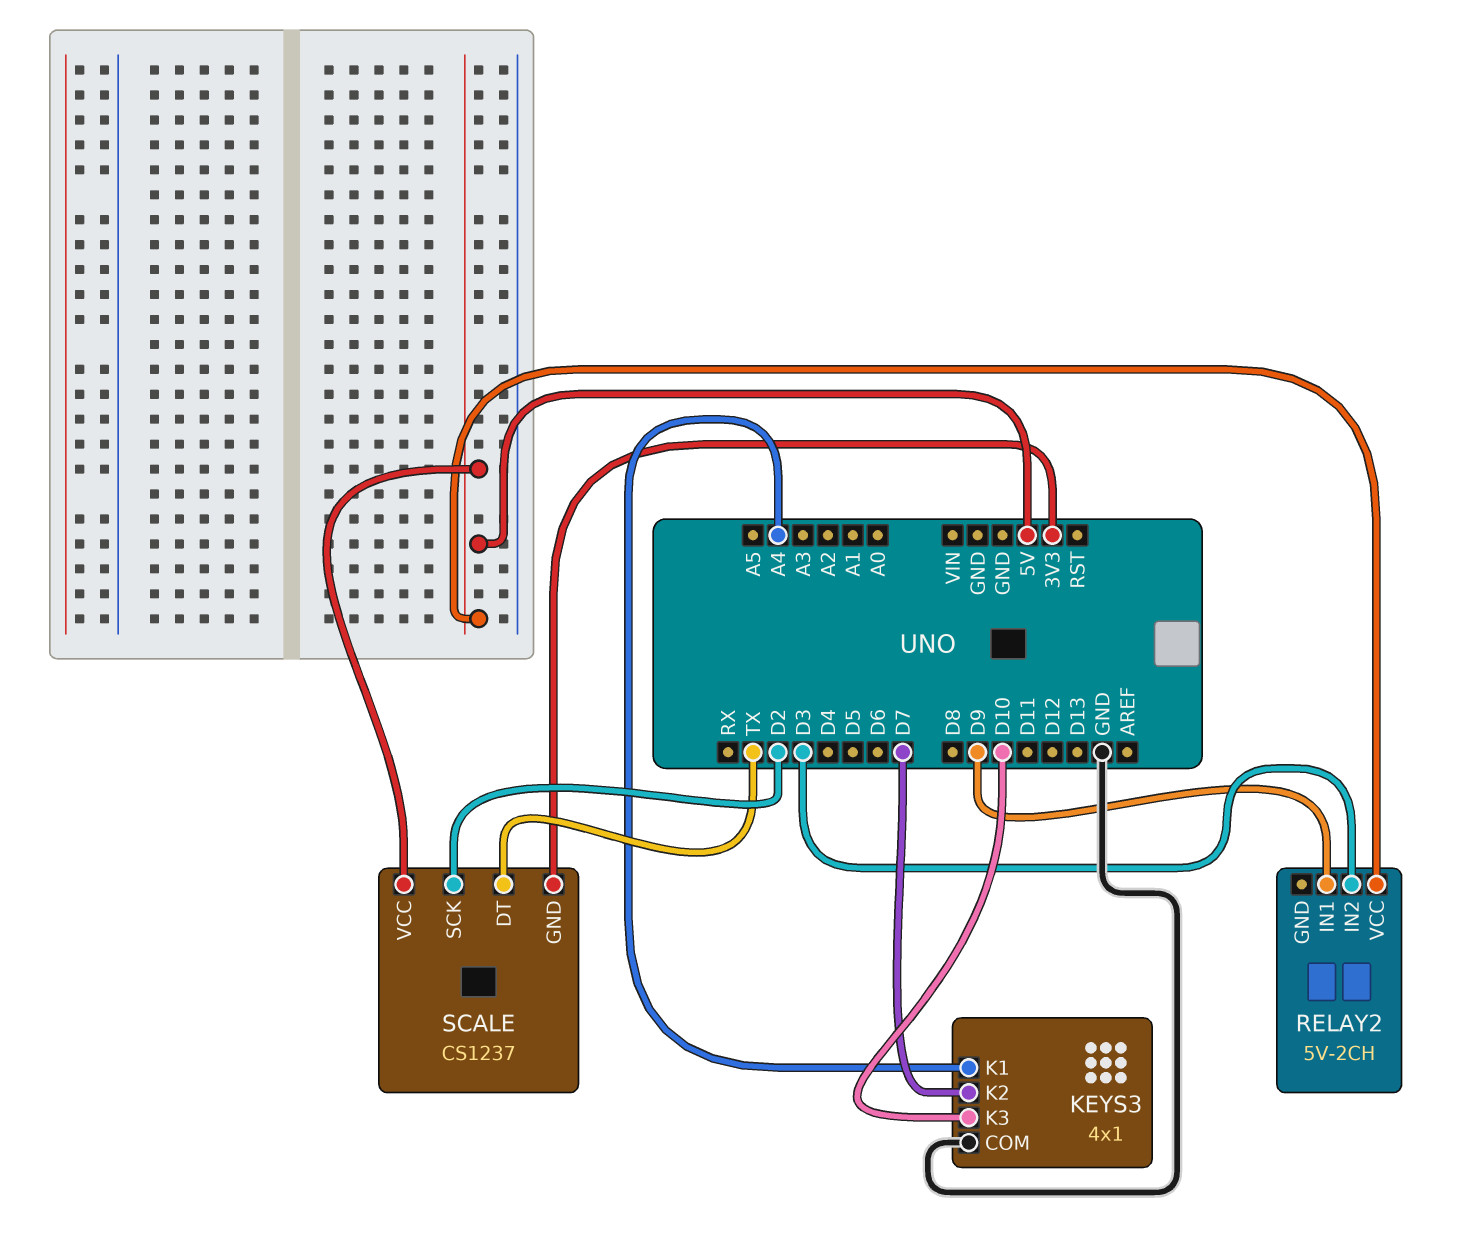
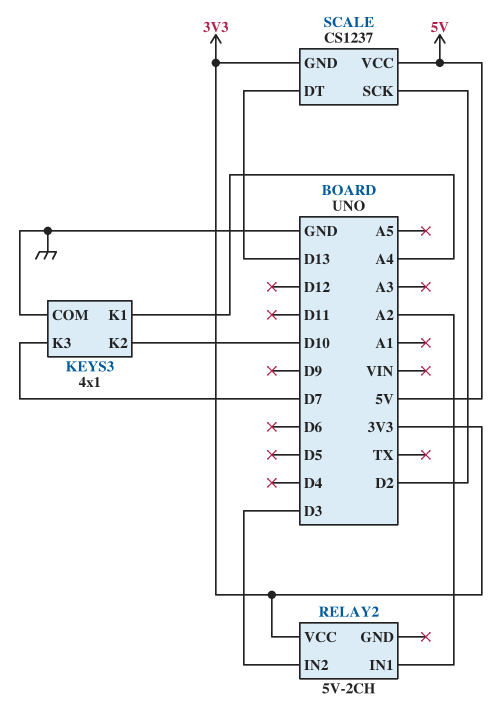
KEYS3 pin K2: D7 -> D10
KEYS3 pin K3: D10 -> D7
RELAY2 pin IN1: D9 -> A2
RELAY2 pin VCC: 5V -> 3V3
SCALE pin DT: TX -> D13

